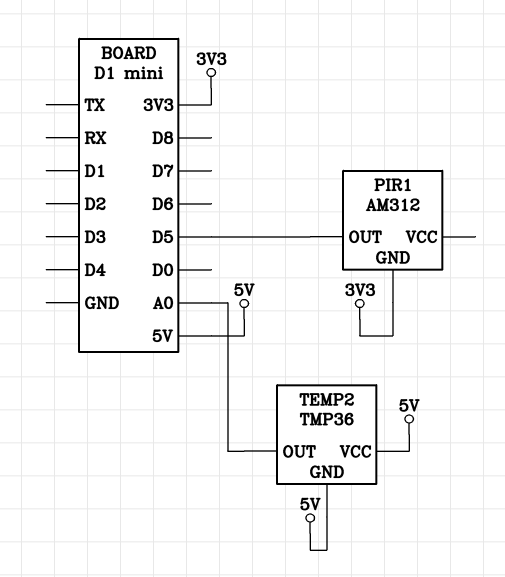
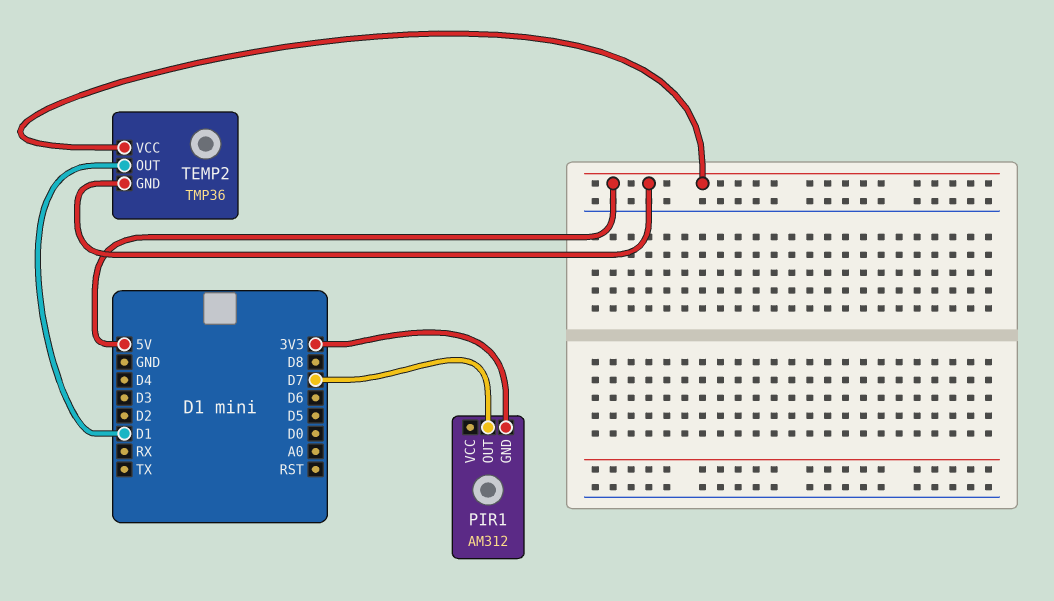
PIR1 pin OUT: D5 -> D7
TEMP2 pin OUT: A0 -> D1

